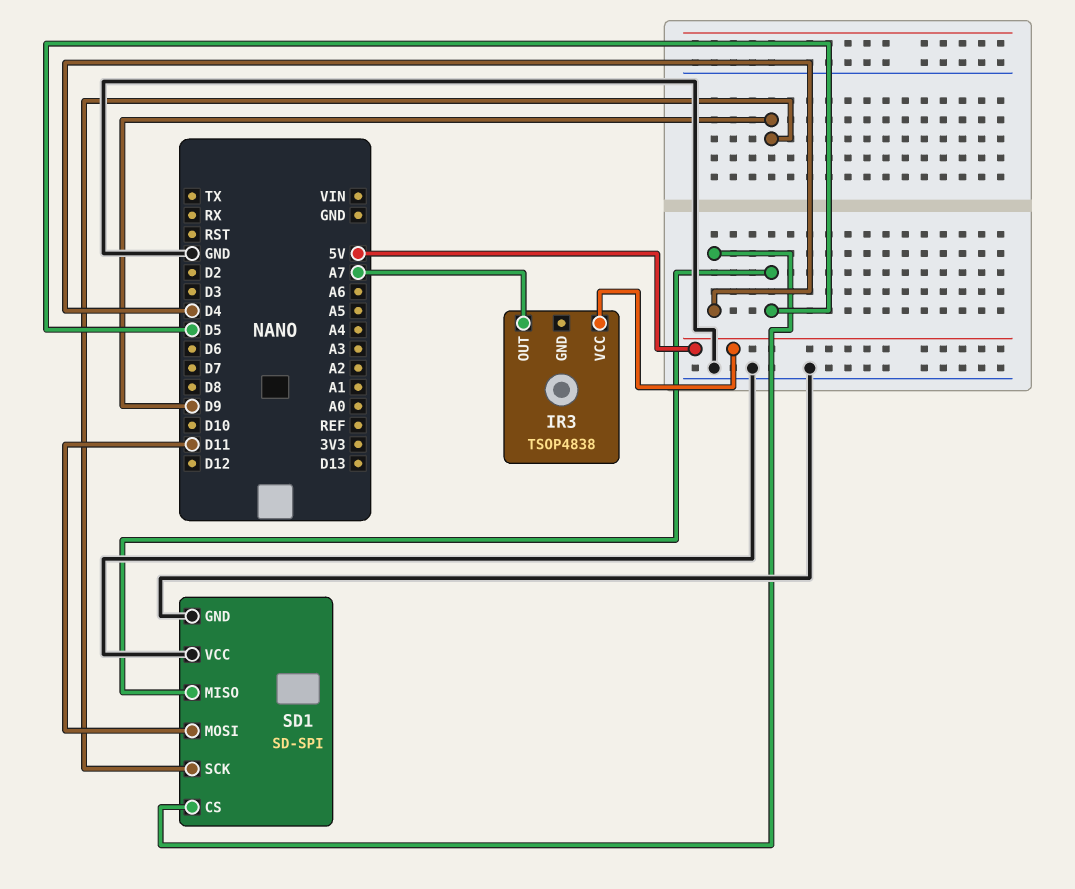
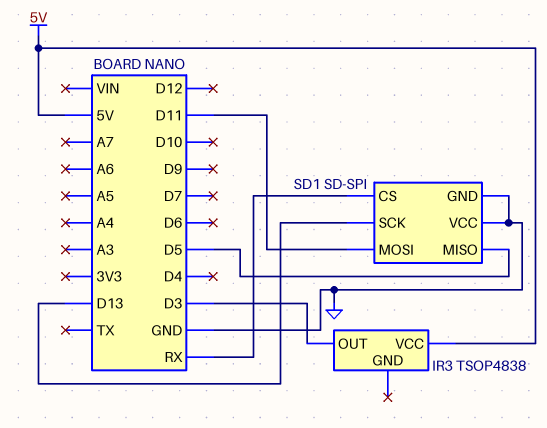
IR3 pin OUT: A7 -> D3
SD1 pin CS: D4 -> RX
SD1 pin SCK: D9 -> D13

